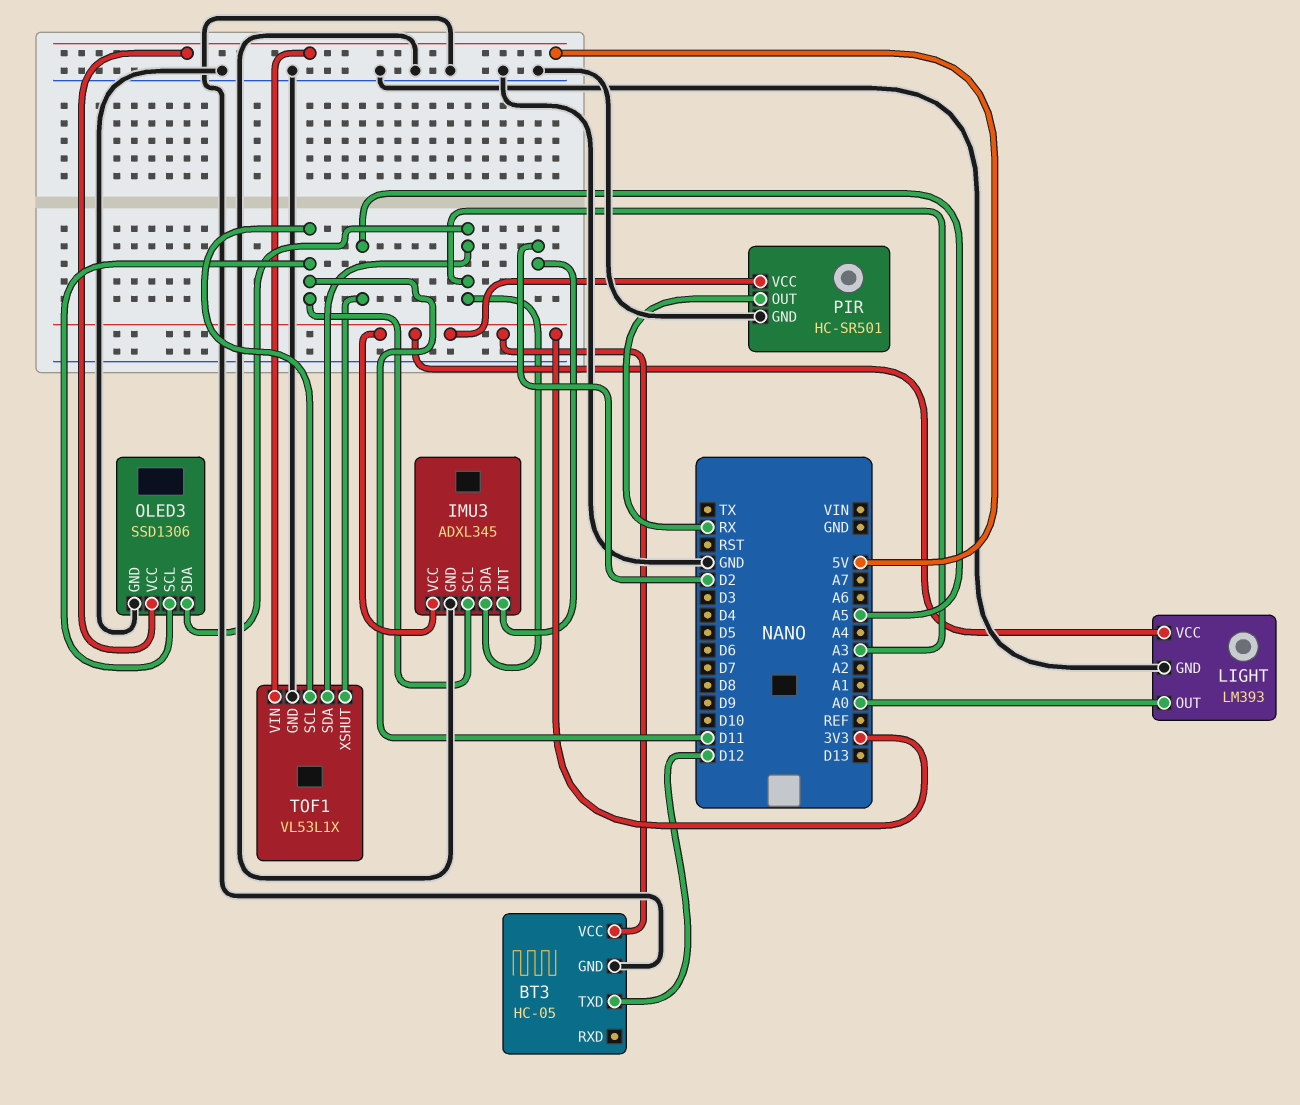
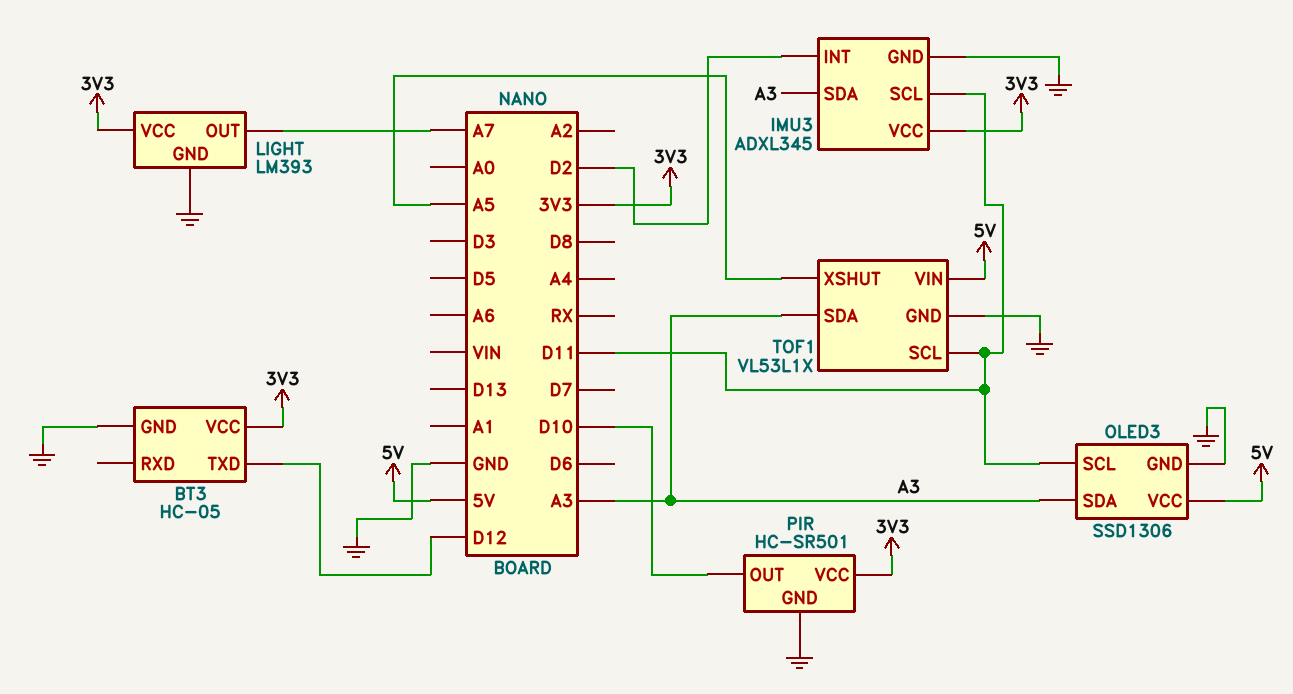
LIGHT pin OUT: A0 -> A7
PIR pin OUT: RX -> D10

